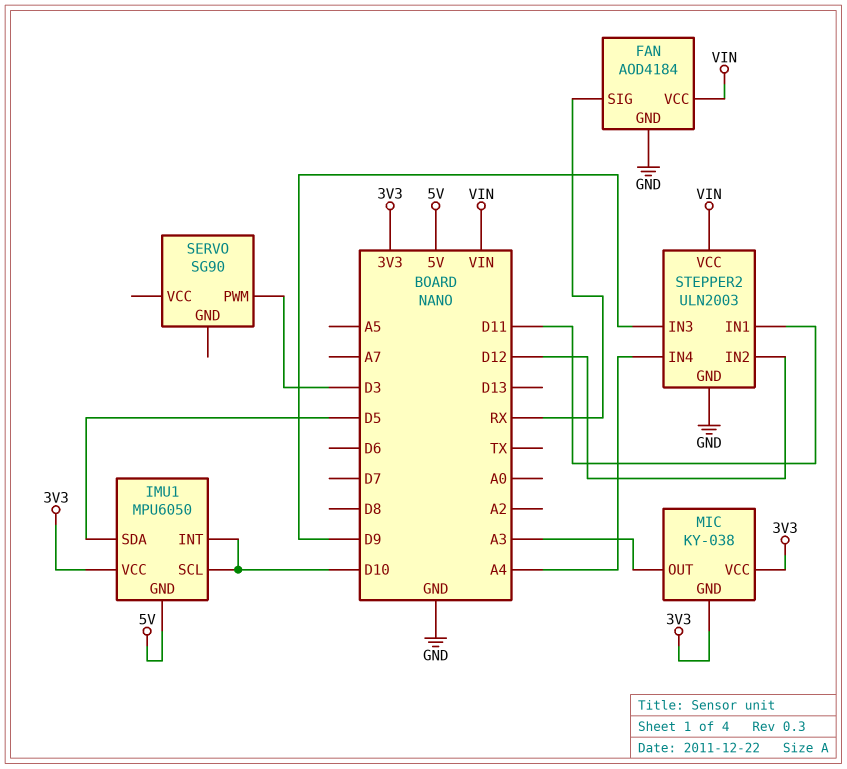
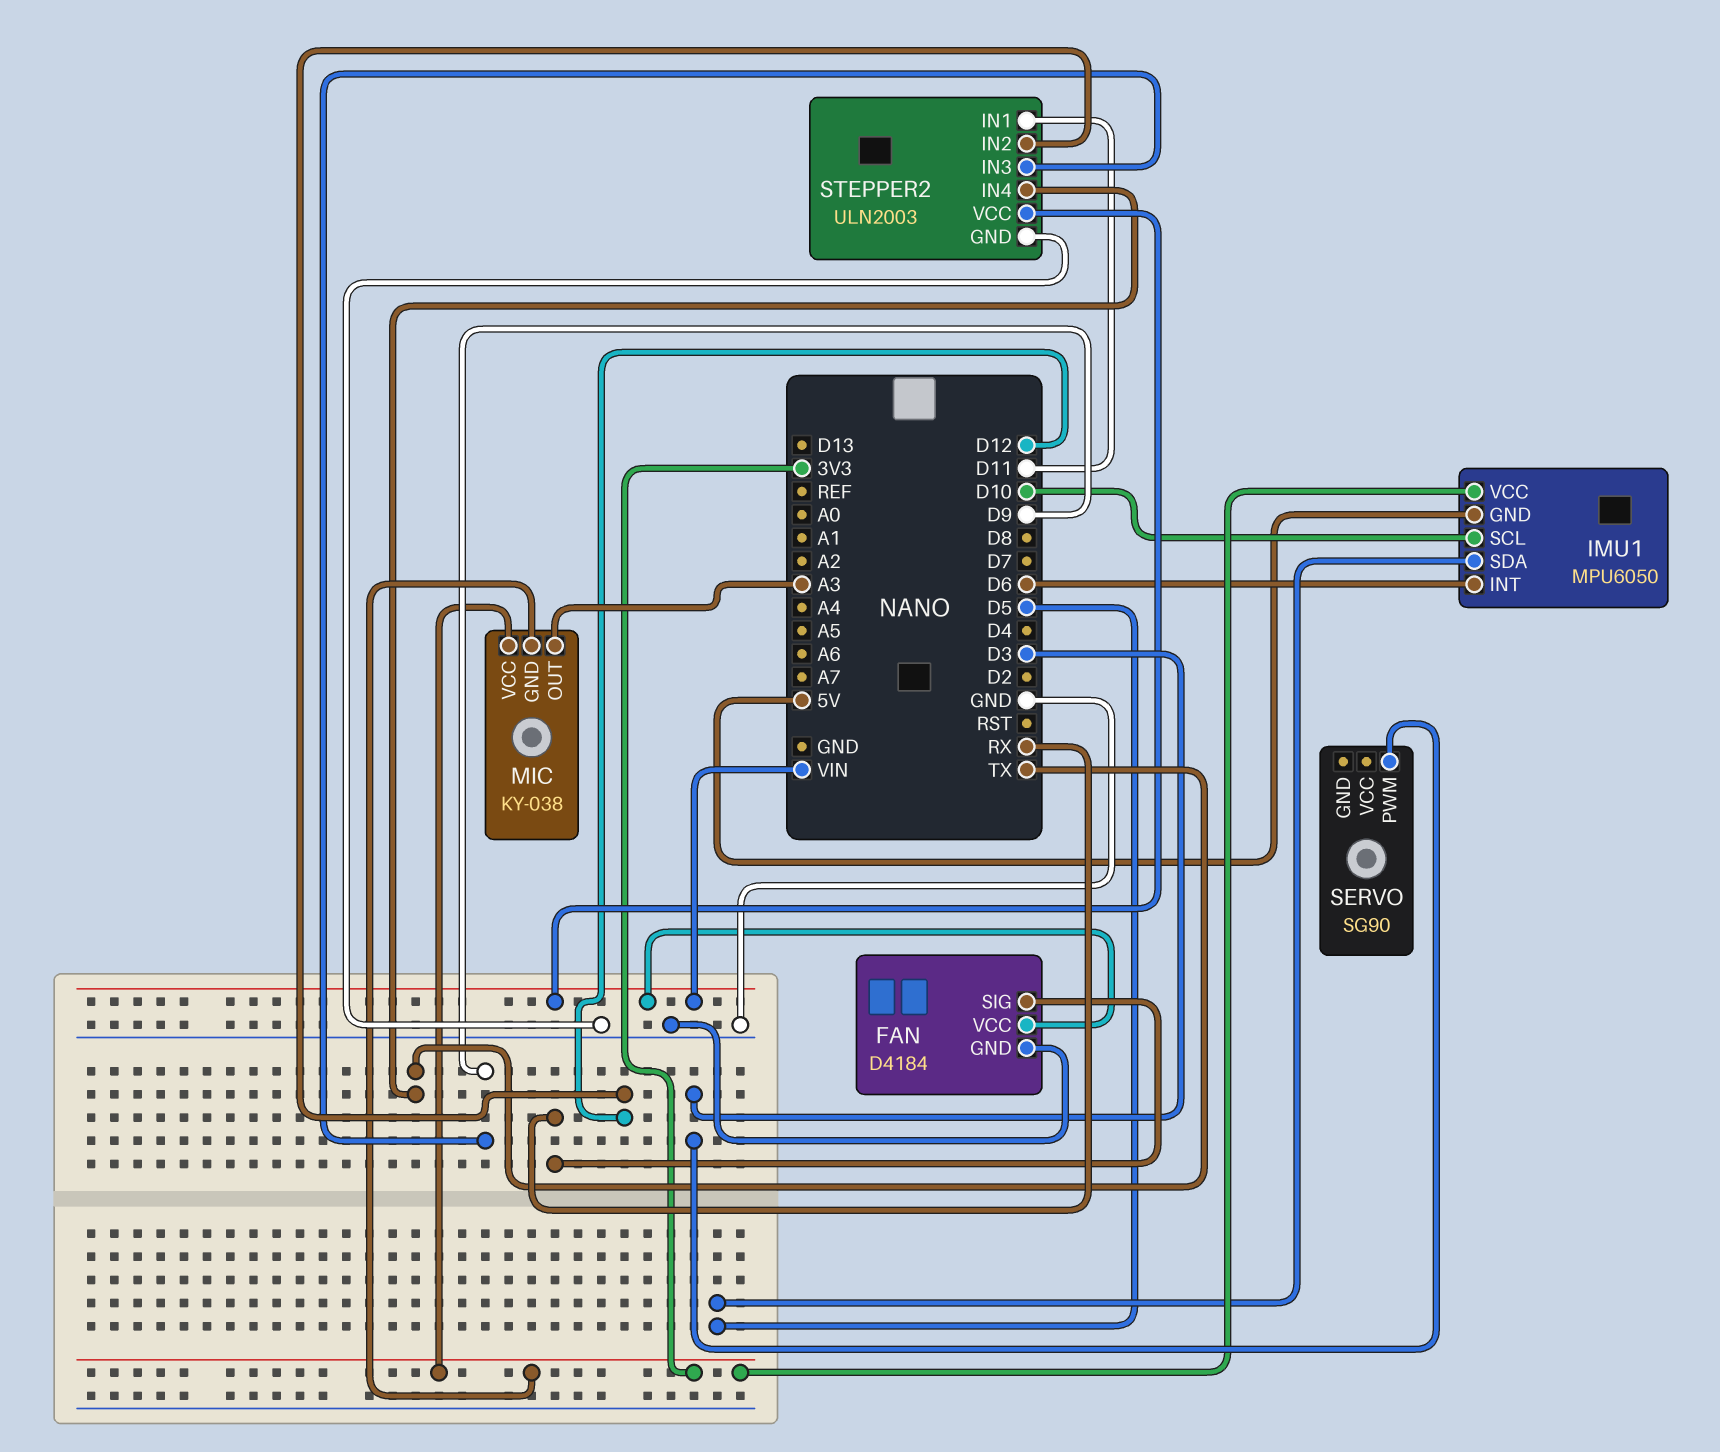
FAN: AOD4184 -> D4184
IMU1 pin INT: D10 -> D6
STEPPER2 pin IN4: A4 -> TX

